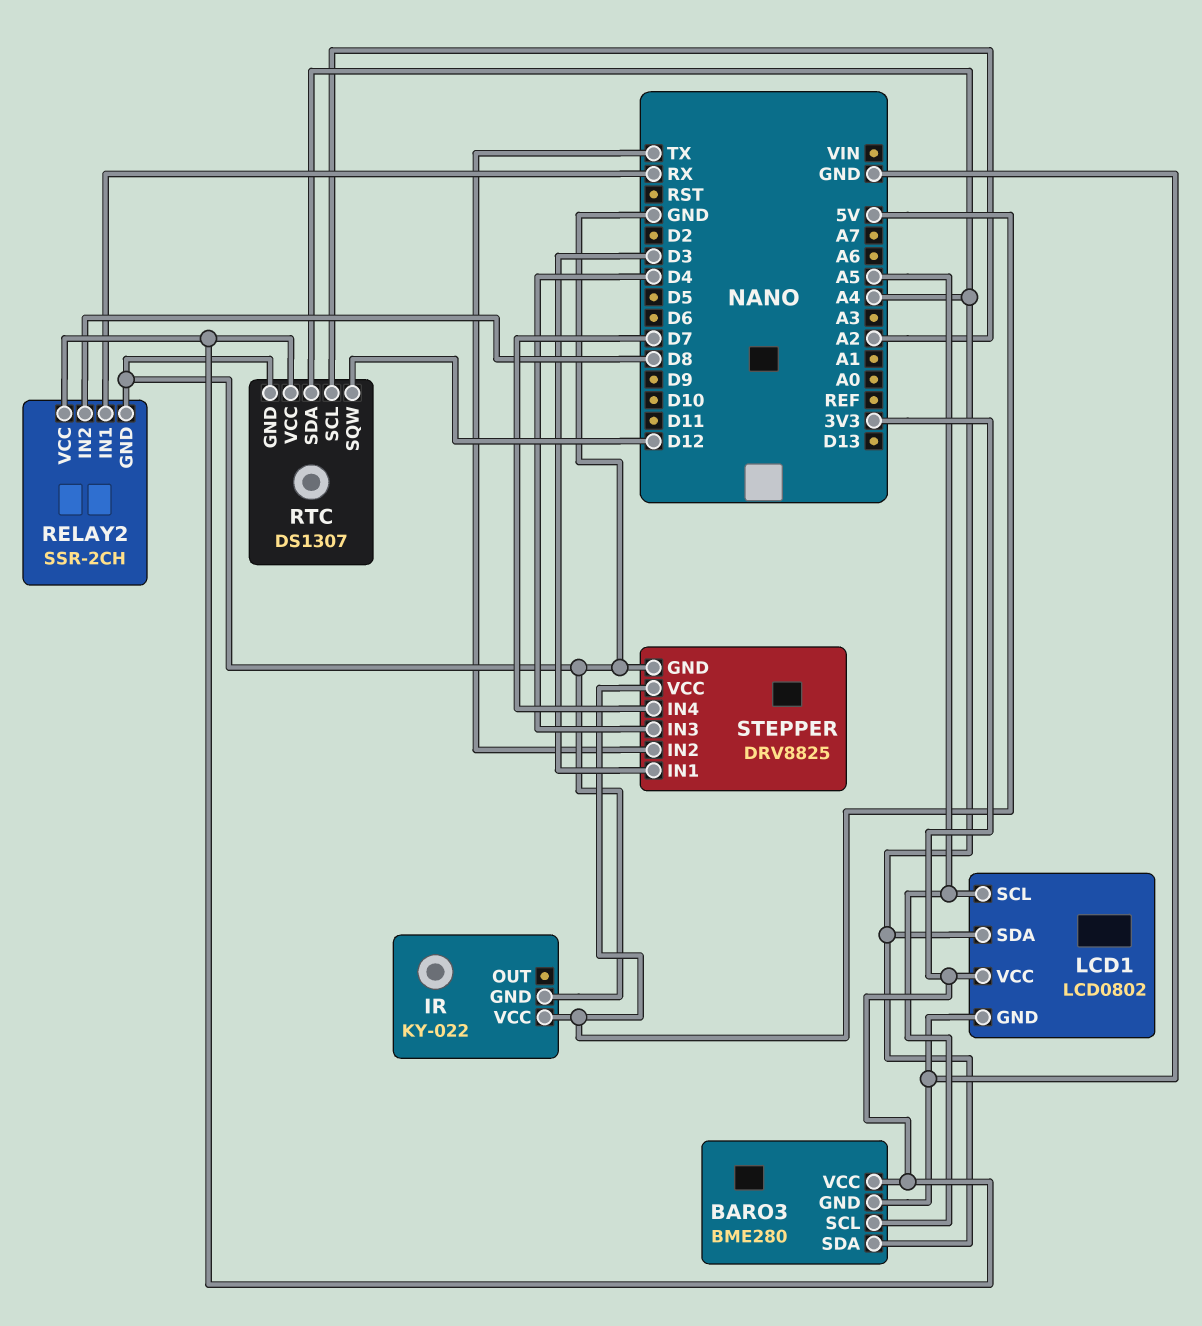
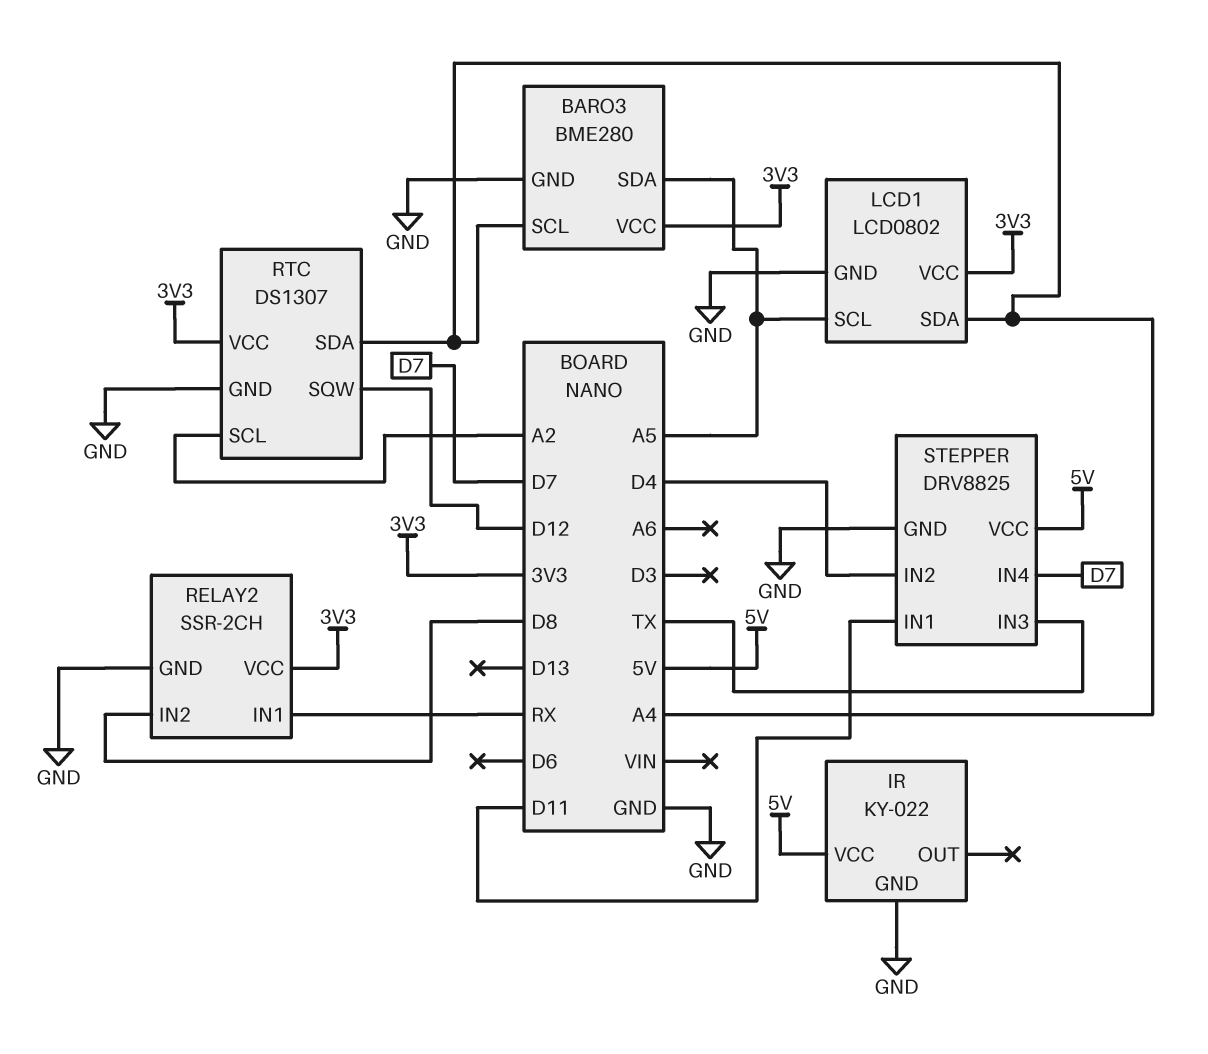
BARO3 pin SCL: A5 -> A4
BARO3 pin SDA: A4 -> A5
STEPPER pin IN1: D3 -> D11
STEPPER pin IN2: TX -> D4
STEPPER pin IN3: D4 -> TX

